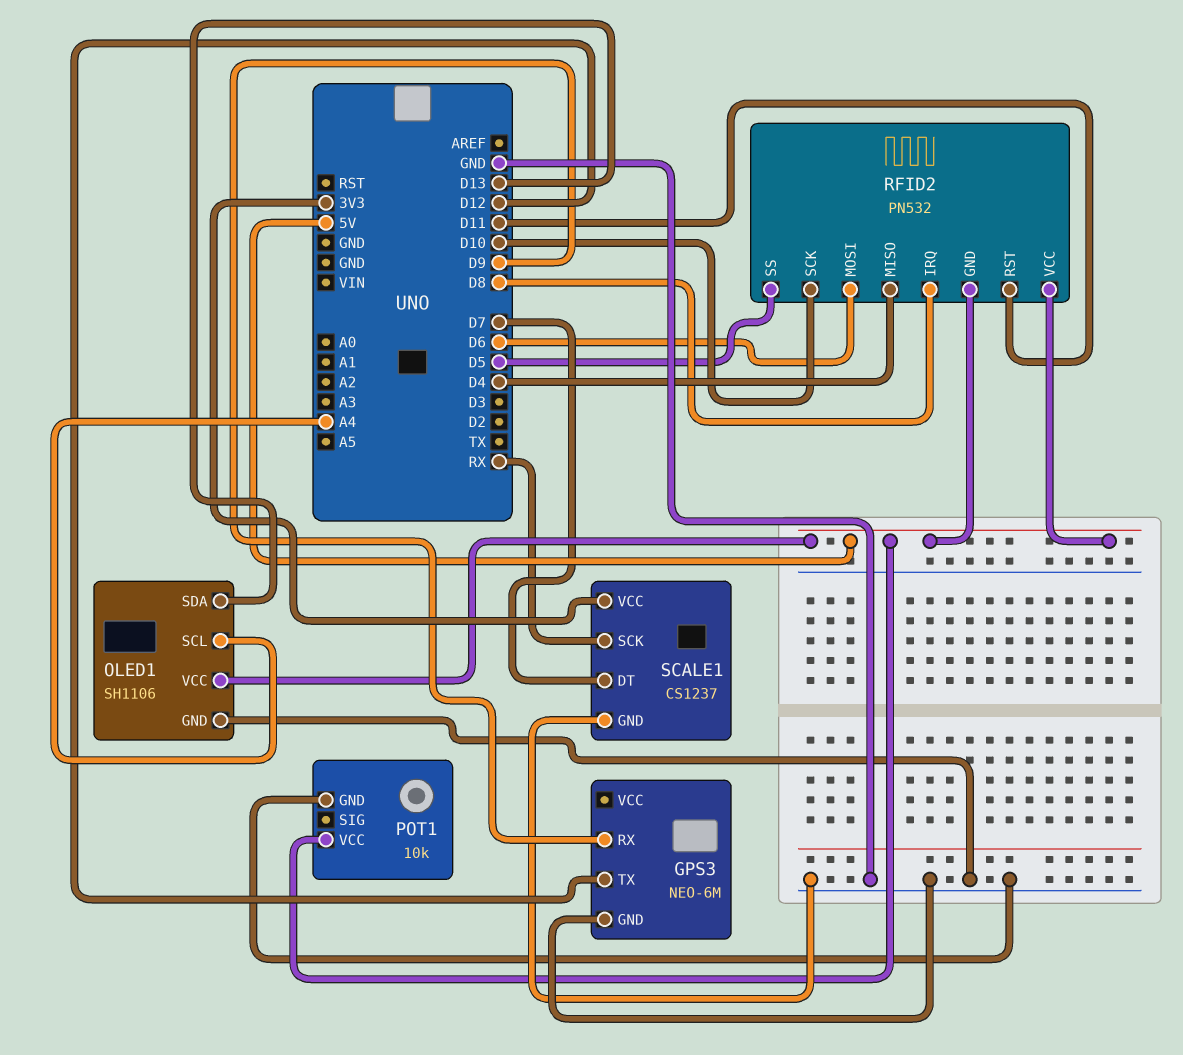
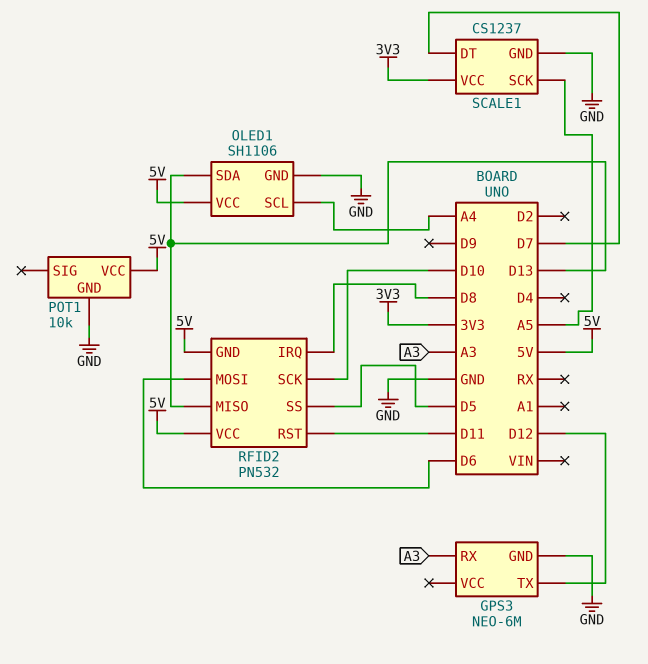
GPS3 pin RX: D9 -> A3
RFID2 pin MISO: D4 -> D13
SCALE1 pin SCK: RX -> A5

